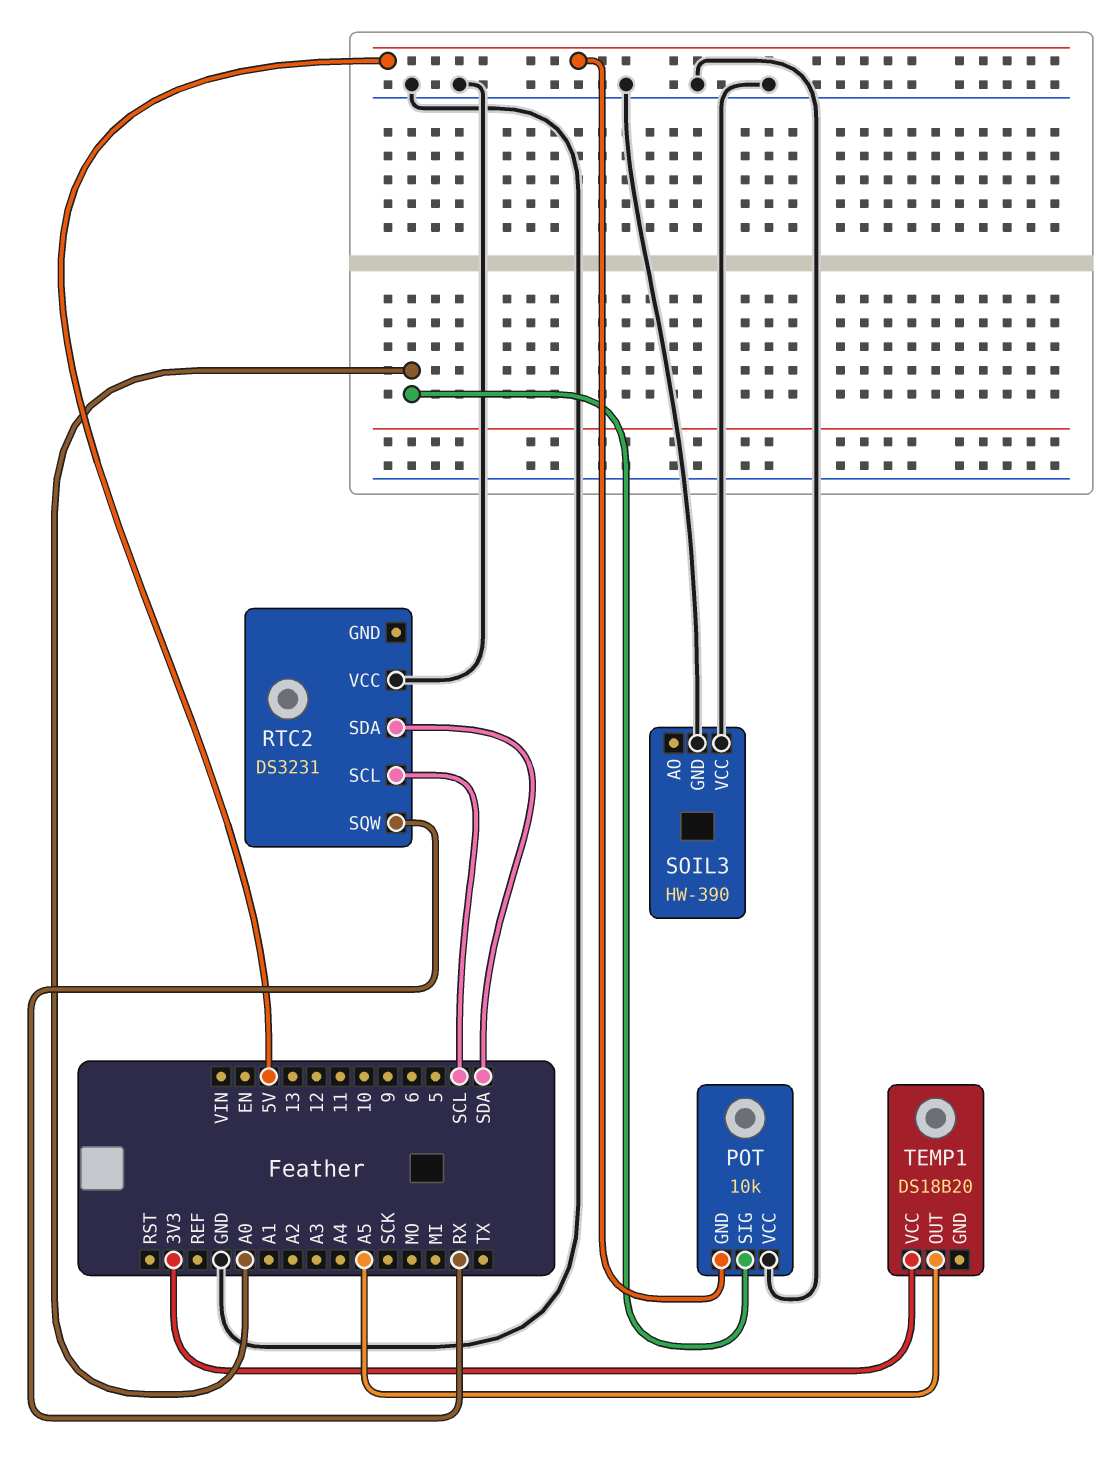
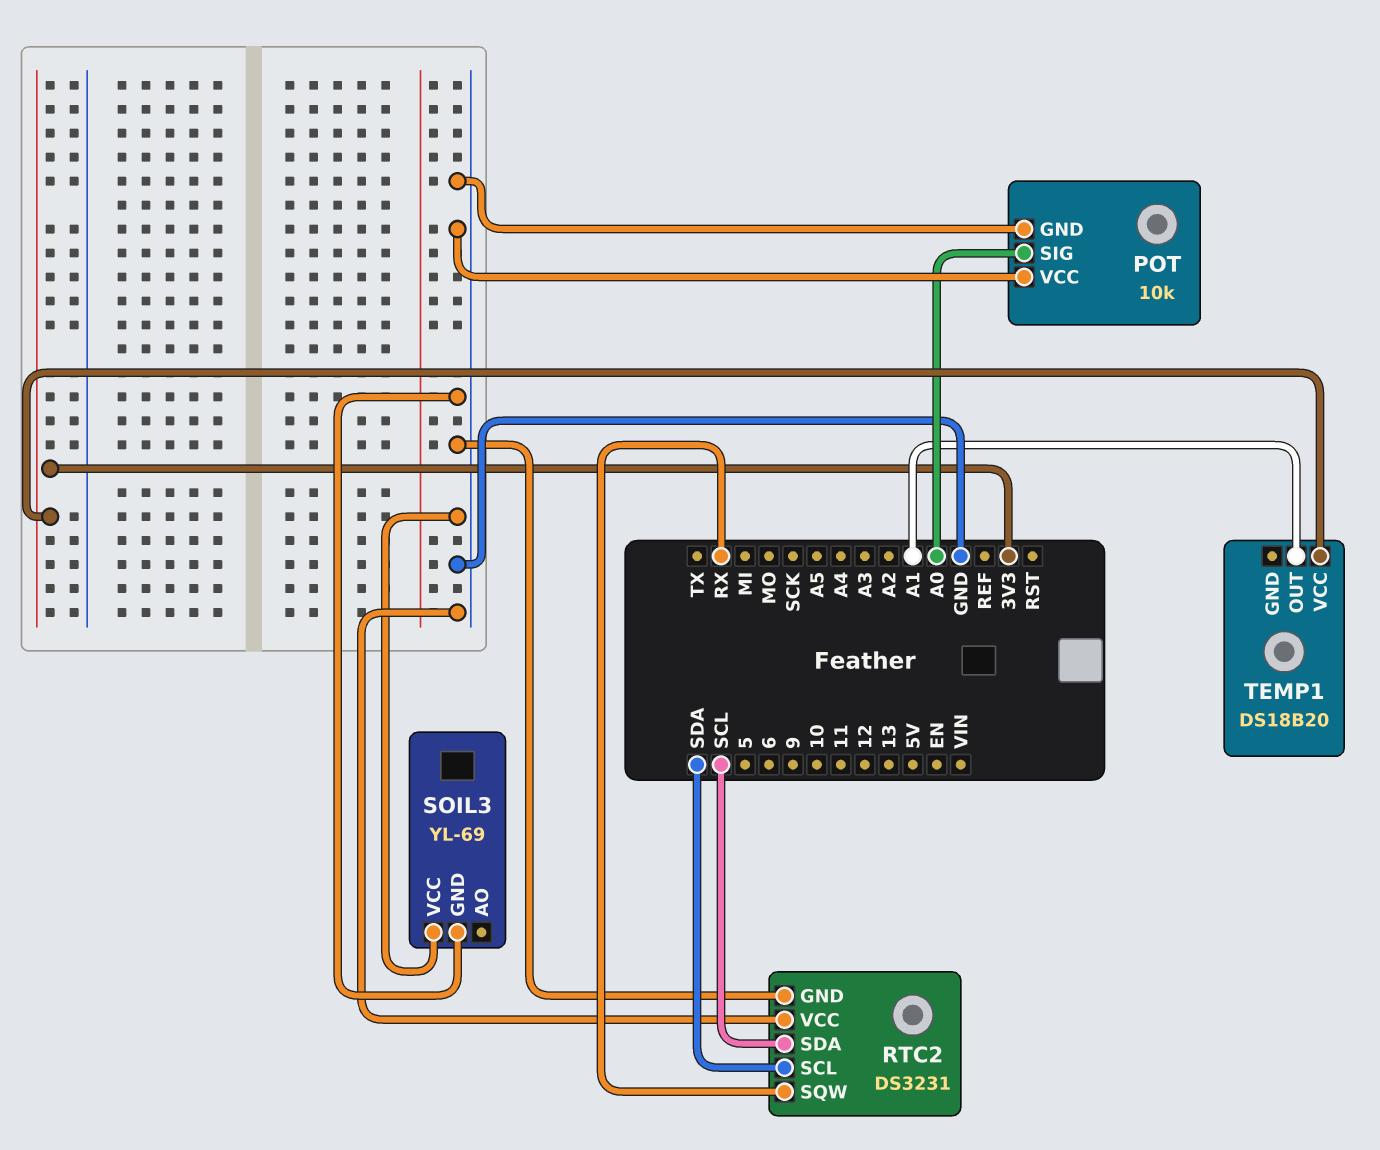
POT pin GND: 5V -> GND
RTC2 pin GND: none -> GND
RTC2 pin SCL: SCL -> SDA
RTC2 pin SDA: SDA -> SCL
SOIL3: HW-390 -> YL-69
TEMP1 pin OUT: A5 -> A1

